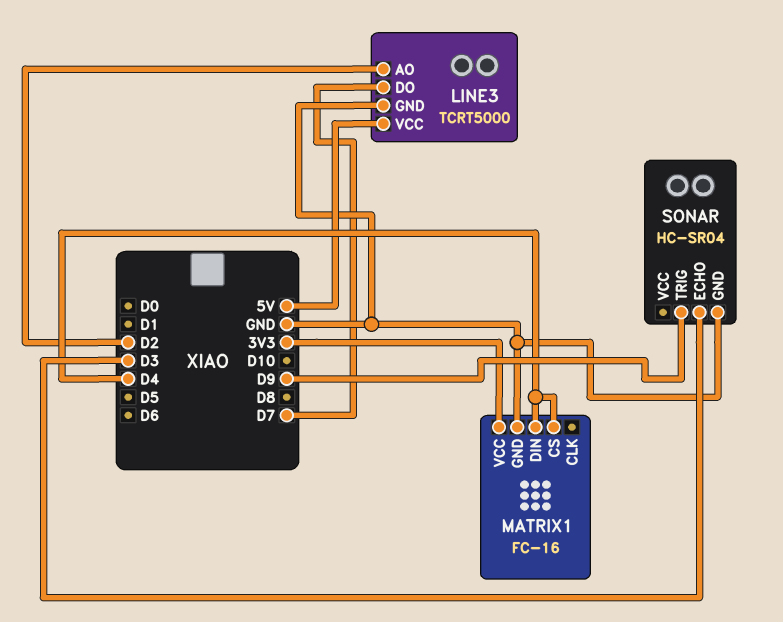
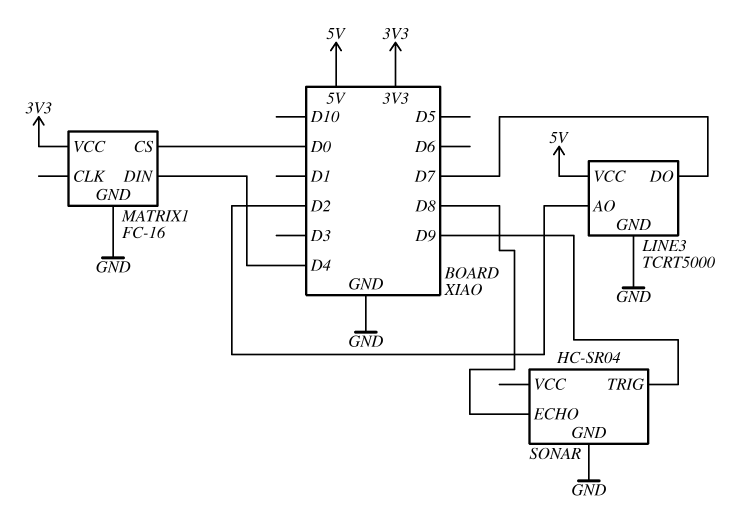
MATRIX1 pin CS: D4 -> D0
SONAR pin ECHO: D3 -> D8

